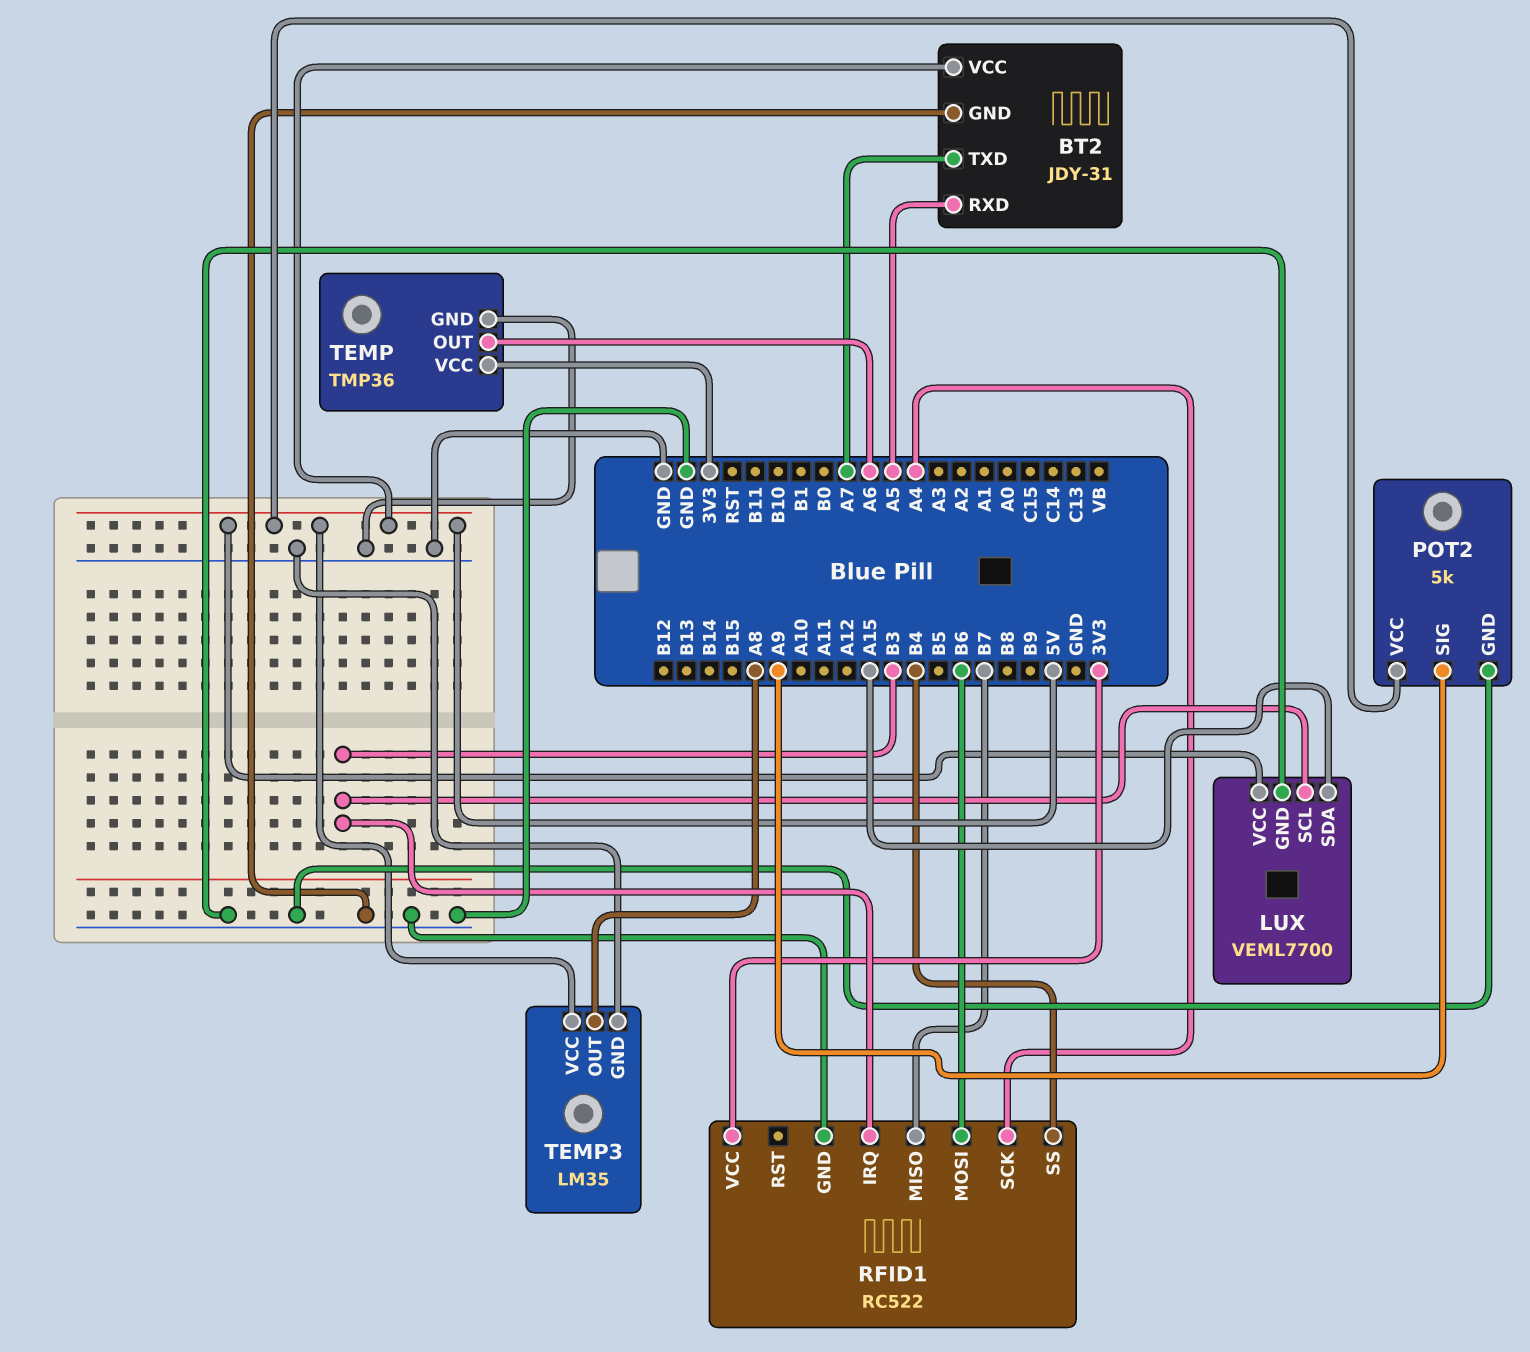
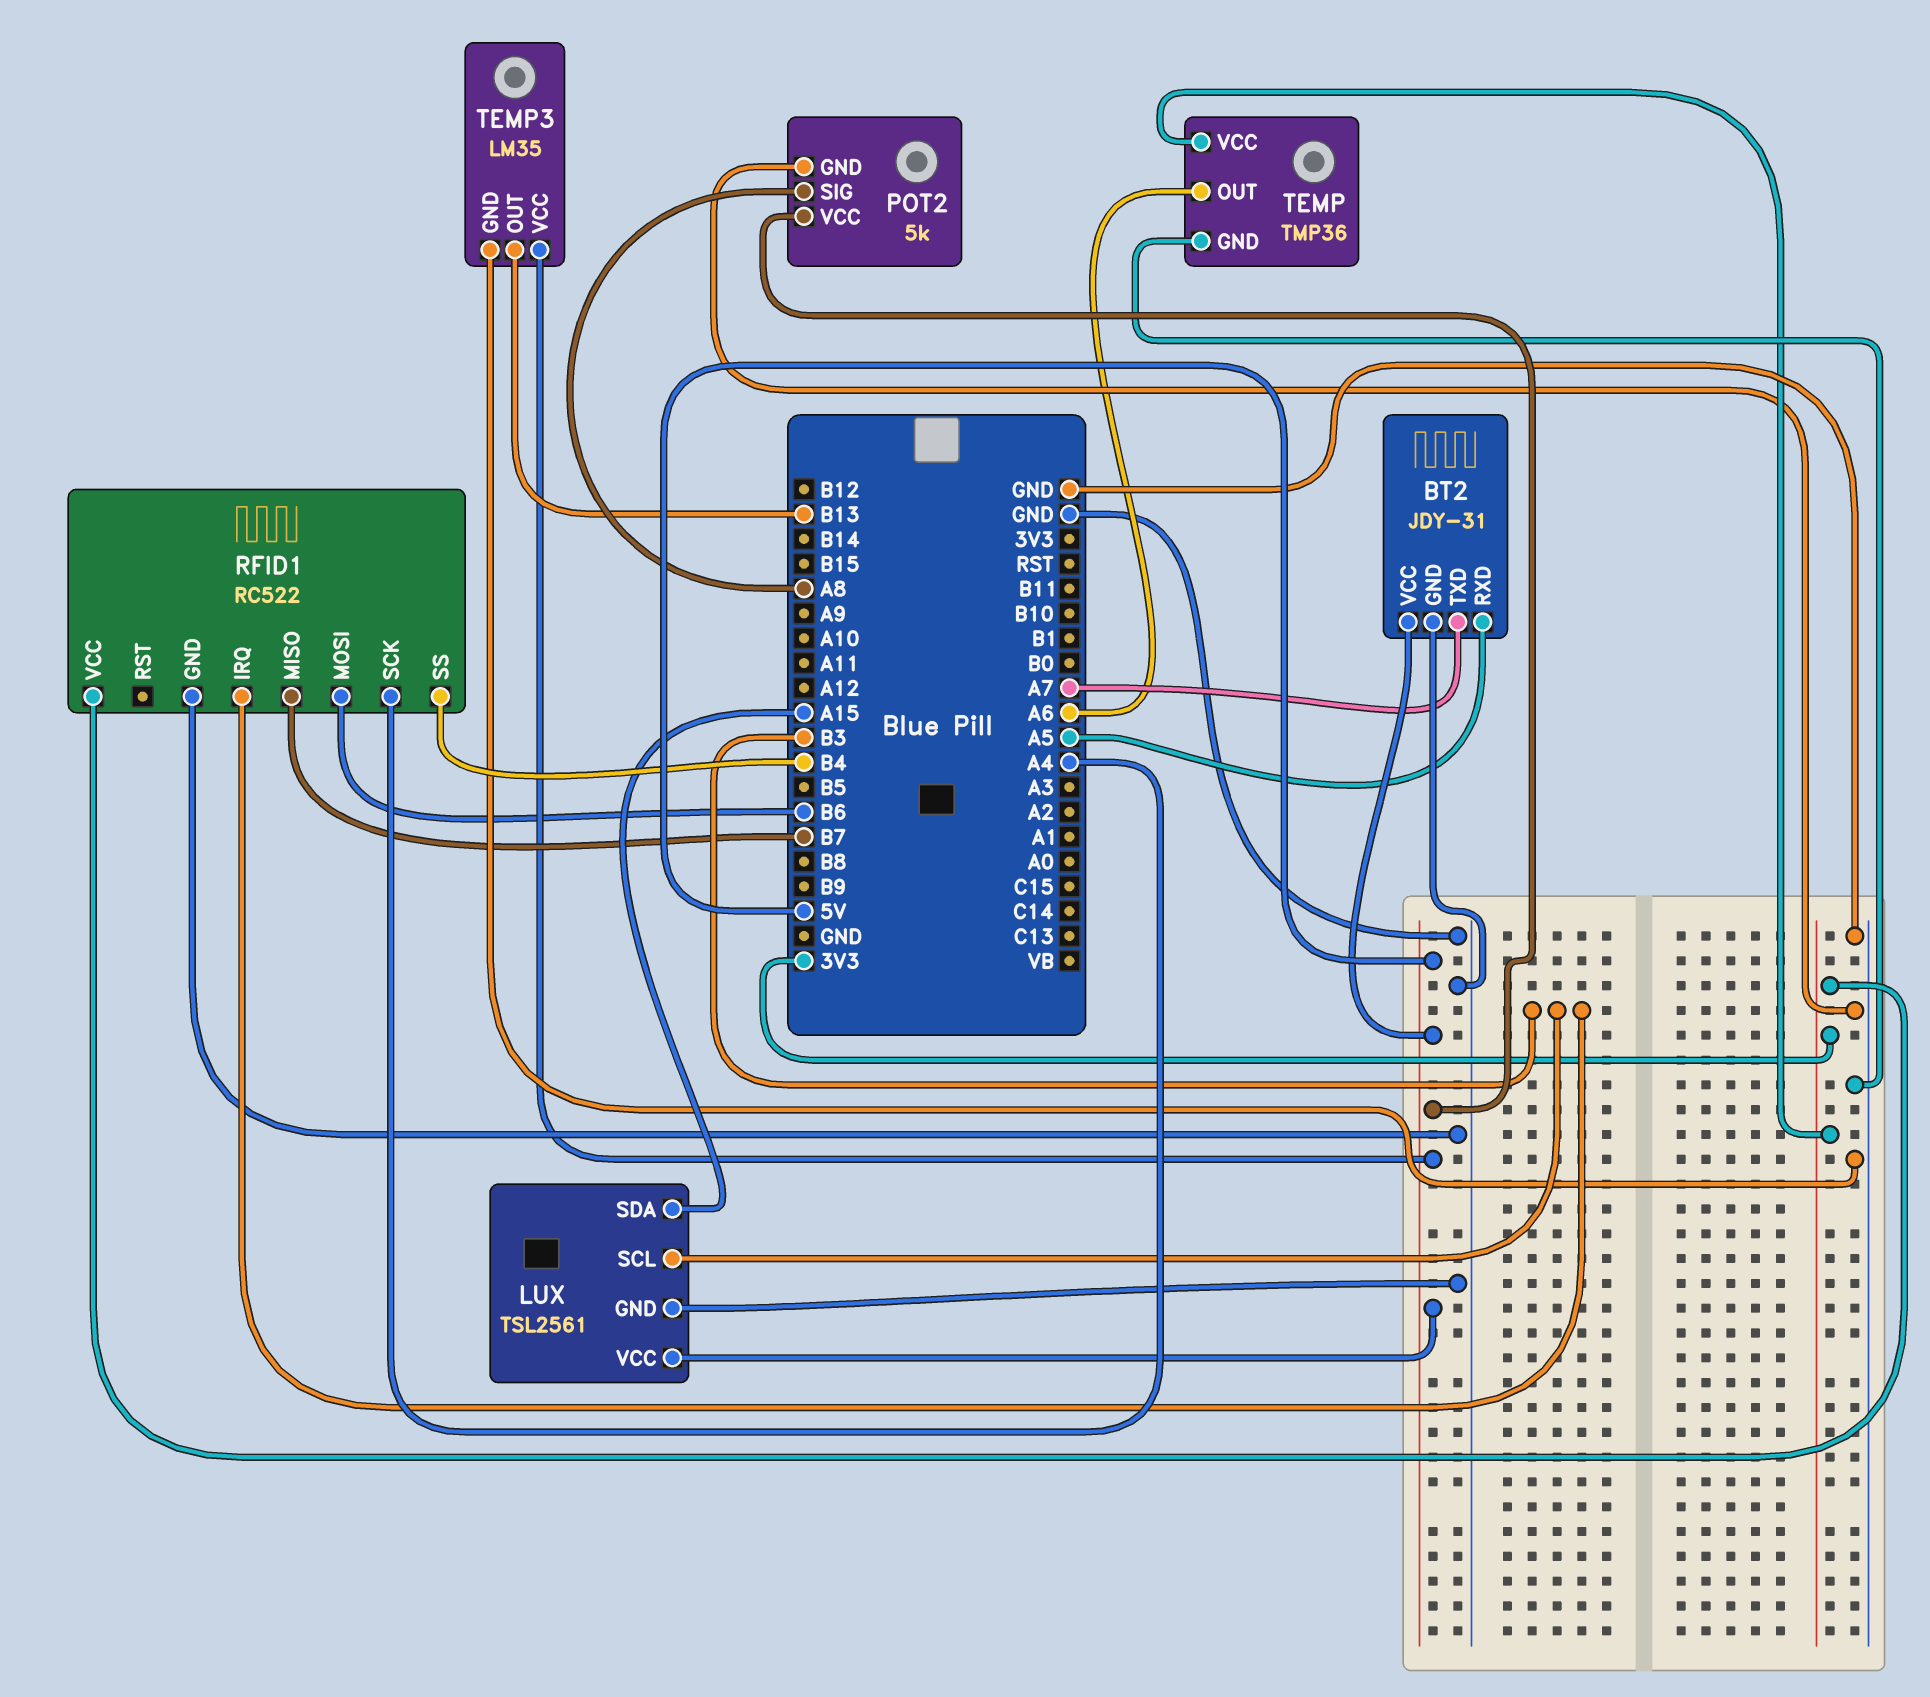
LUX: VEML7700 -> TSL2561
POT2 pin SIG: A9 -> A8
TEMP3 pin OUT: A8 -> B13

